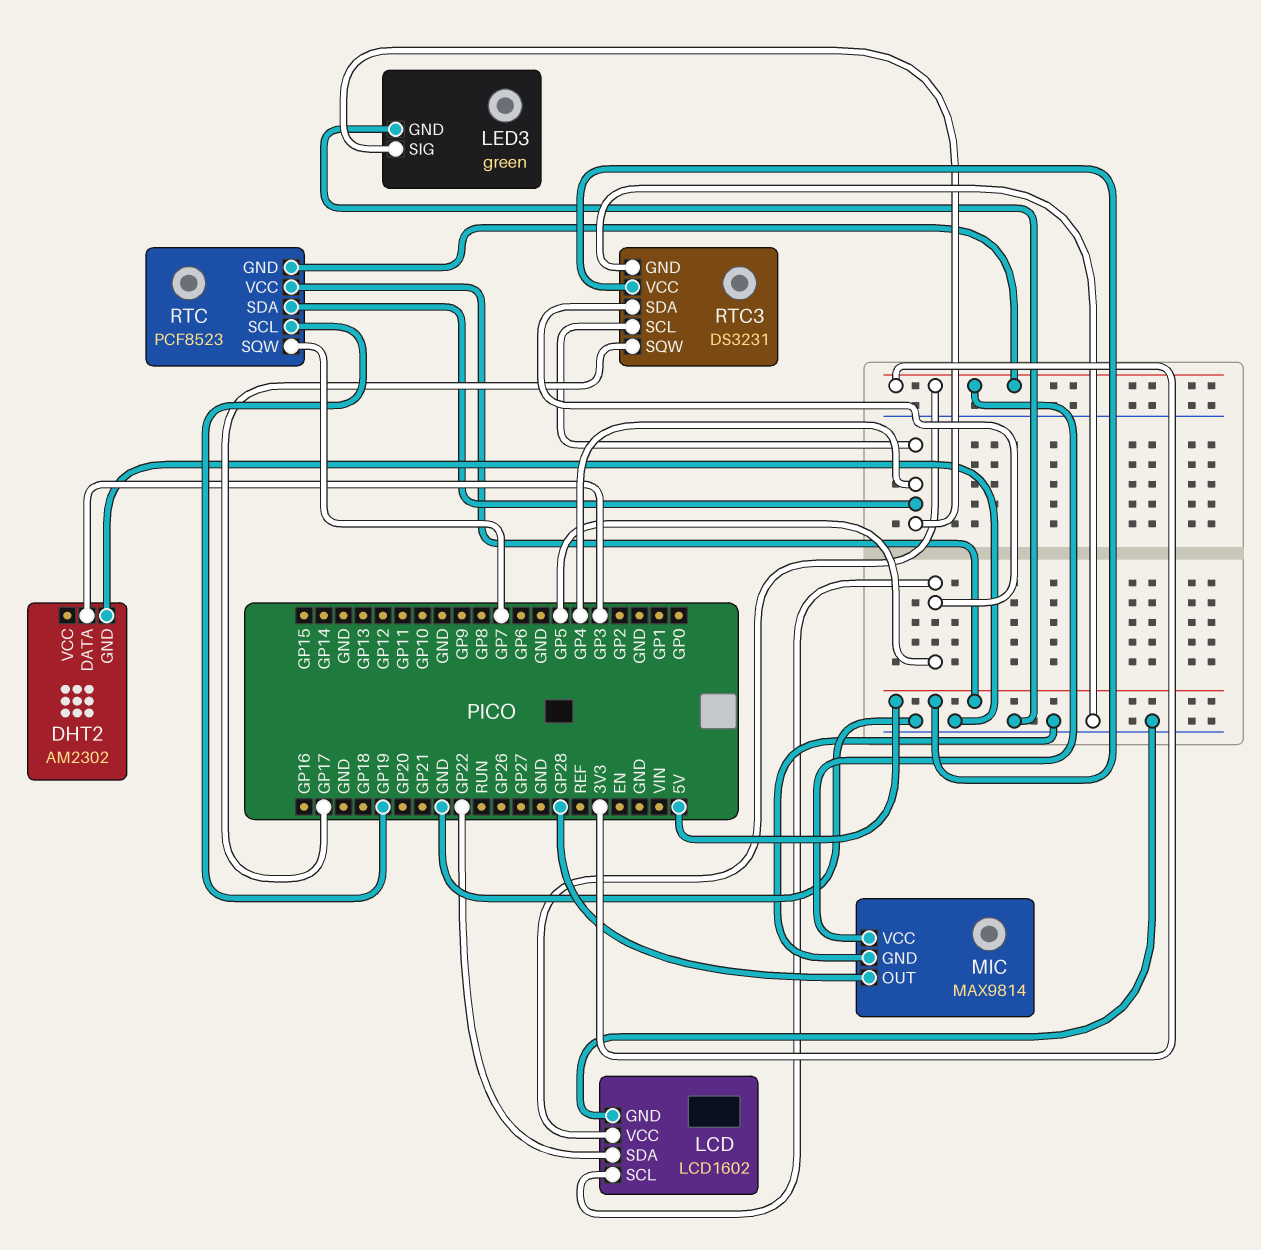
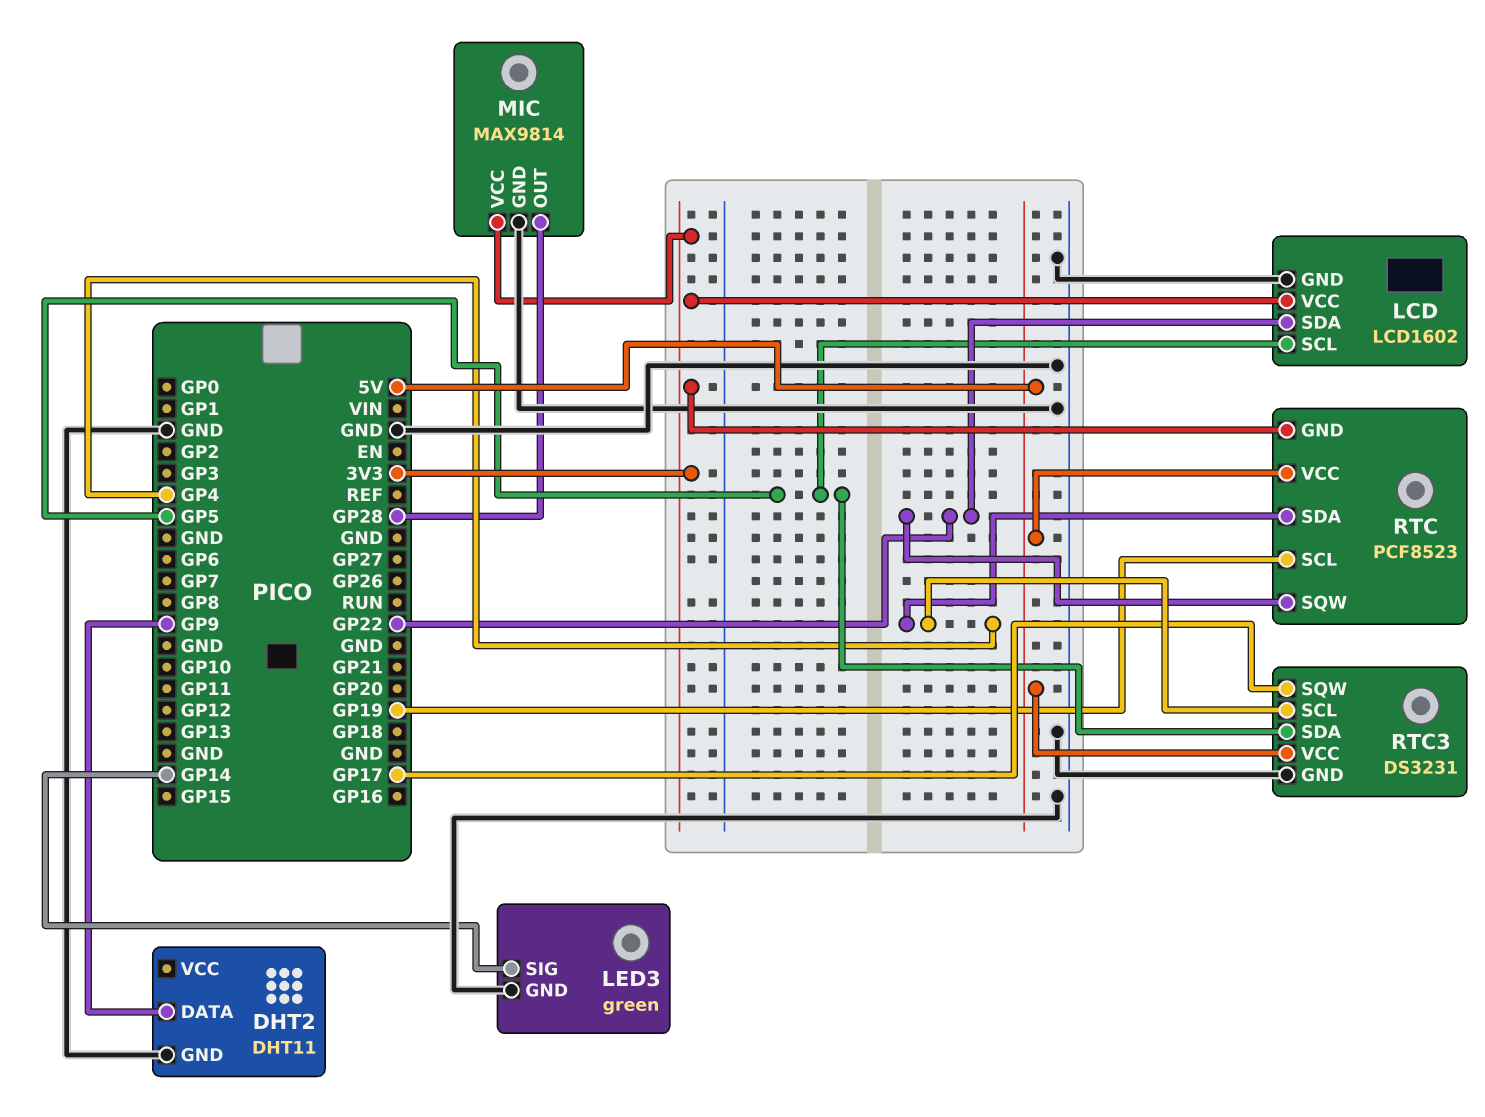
DHT2: AM2302 -> DHT11
DHT2 pin DATA: GP3 -> GP9
LED3 pin SIG: GP4 -> GP14
RTC pin SQW: GP7 -> GP22

